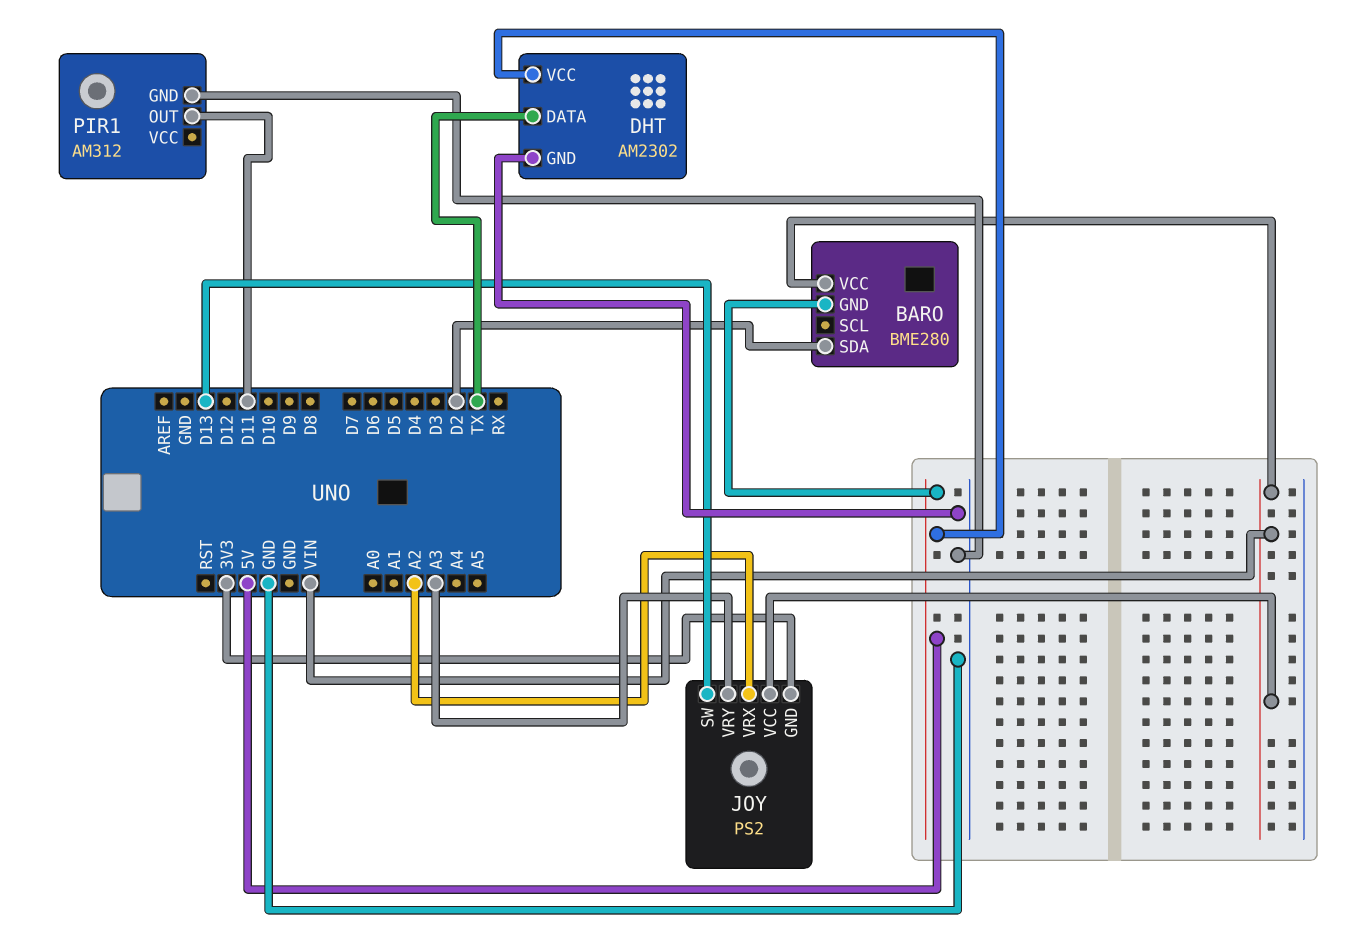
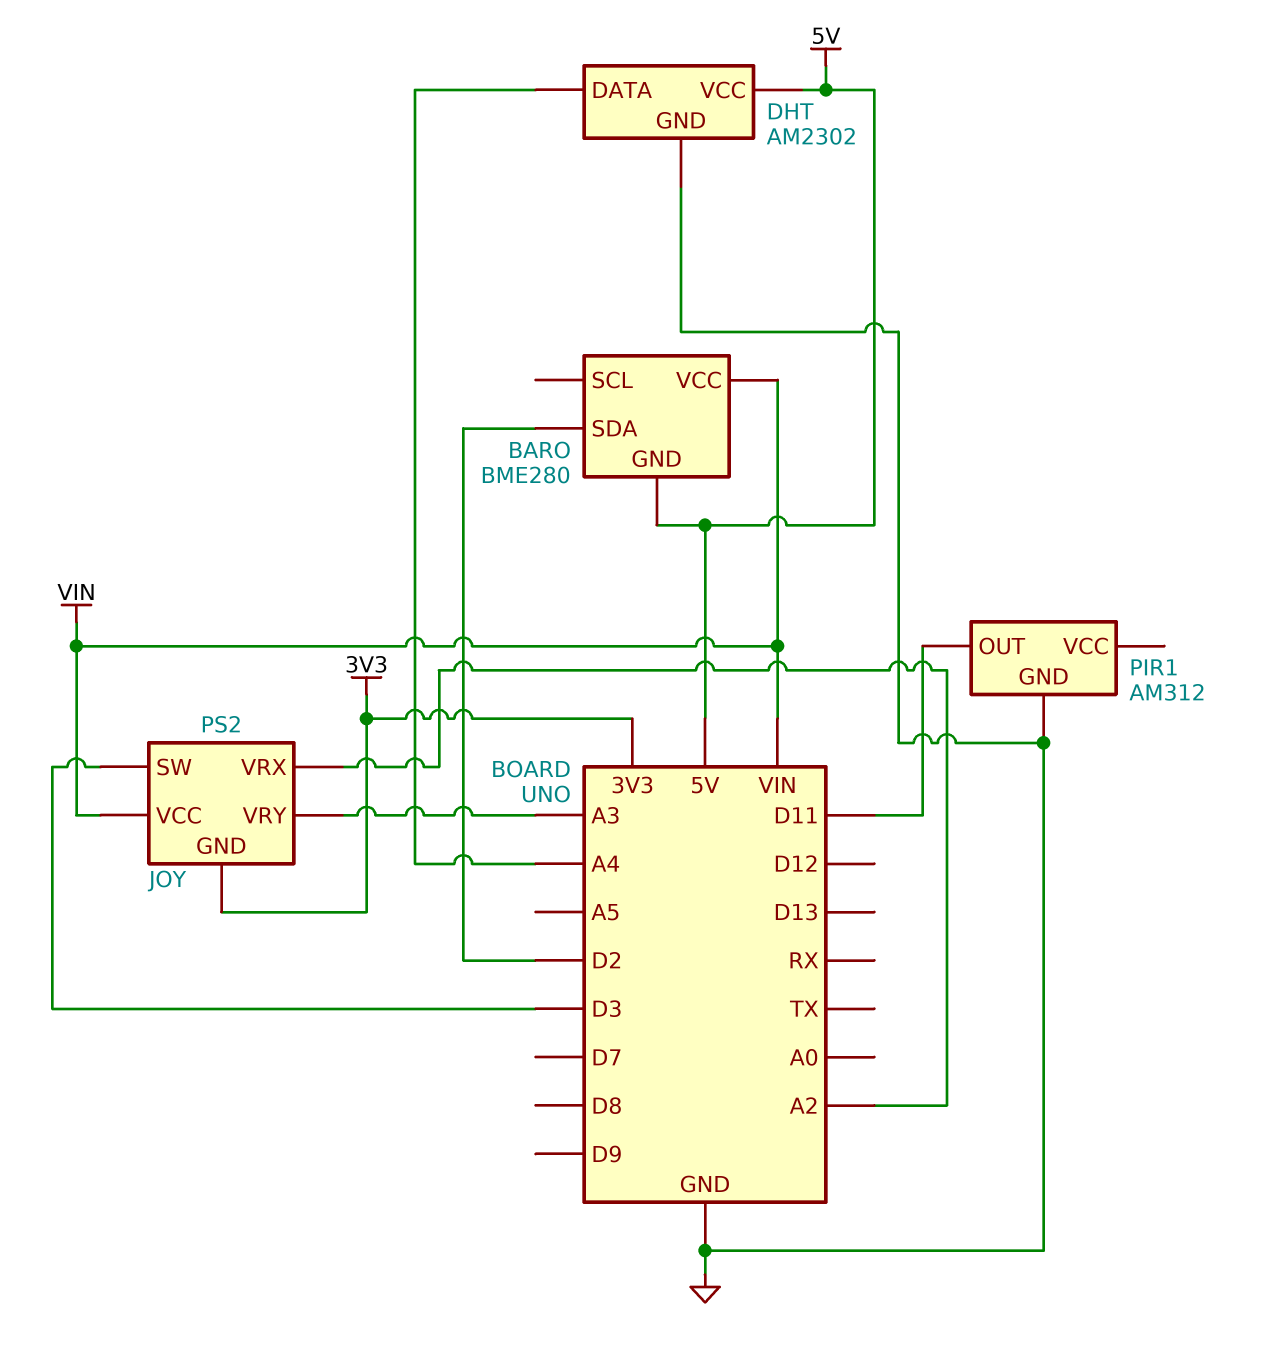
DHT pin DATA: TX -> A4
JOY pin SW: D13 -> D3

